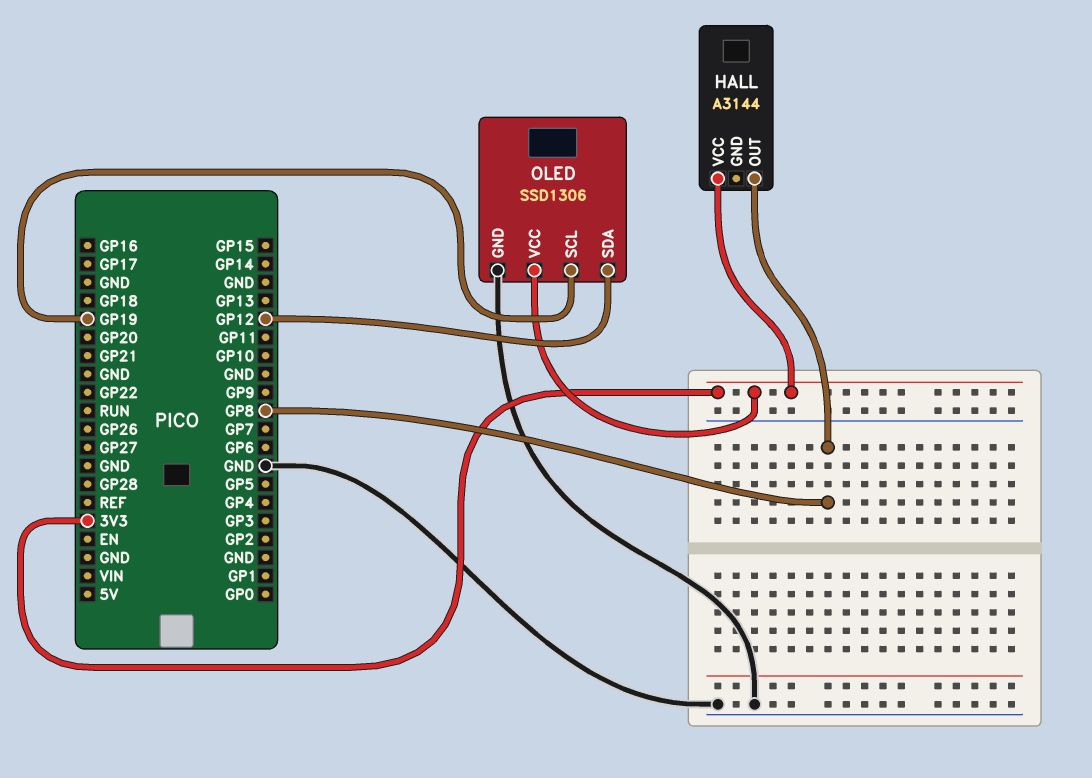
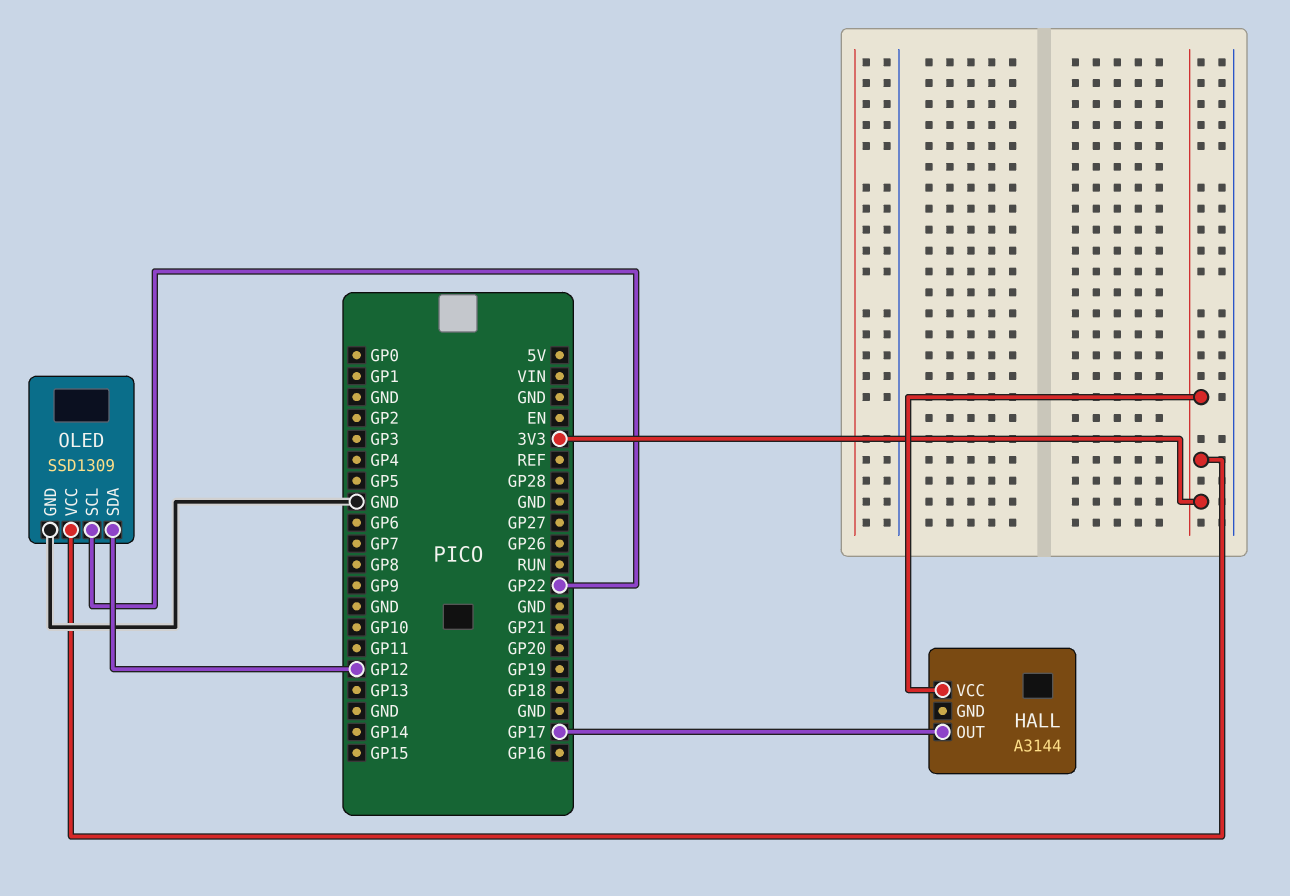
HALL pin OUT: GP8 -> GP17
OLED: SSD1306 -> SSD1309
OLED pin SCL: GP19 -> GP22

